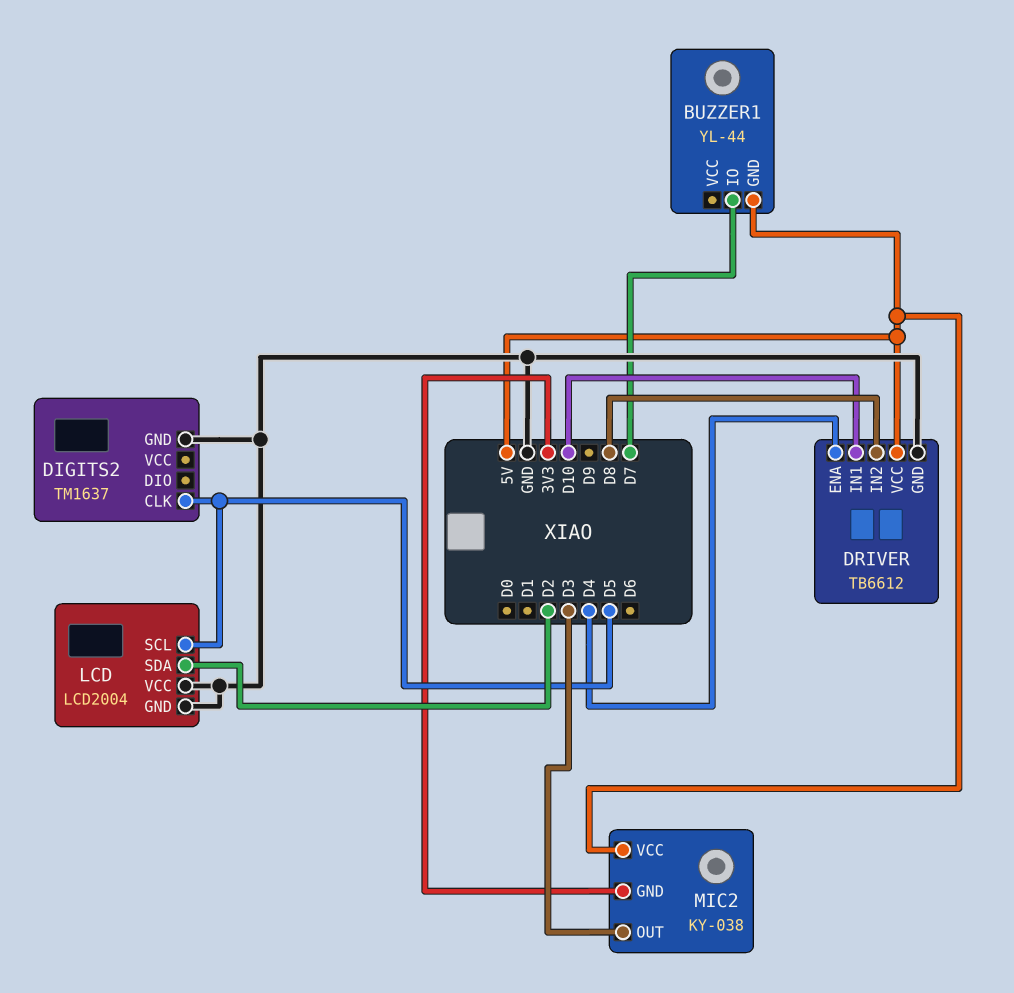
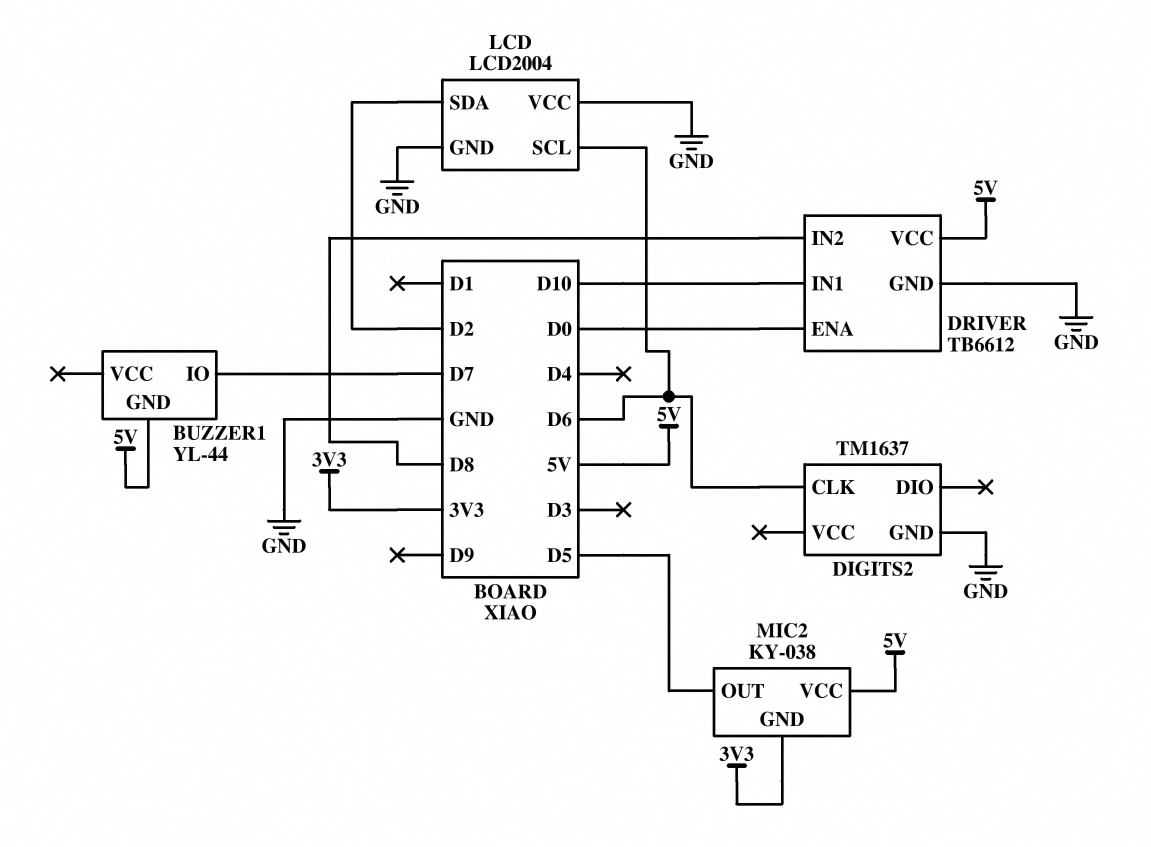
DIGITS2 pin CLK: D5 -> D6
DRIVER pin ENA: D4 -> D0
LCD pin SCL: D5 -> D6
MIC2 pin OUT: D3 -> D5

